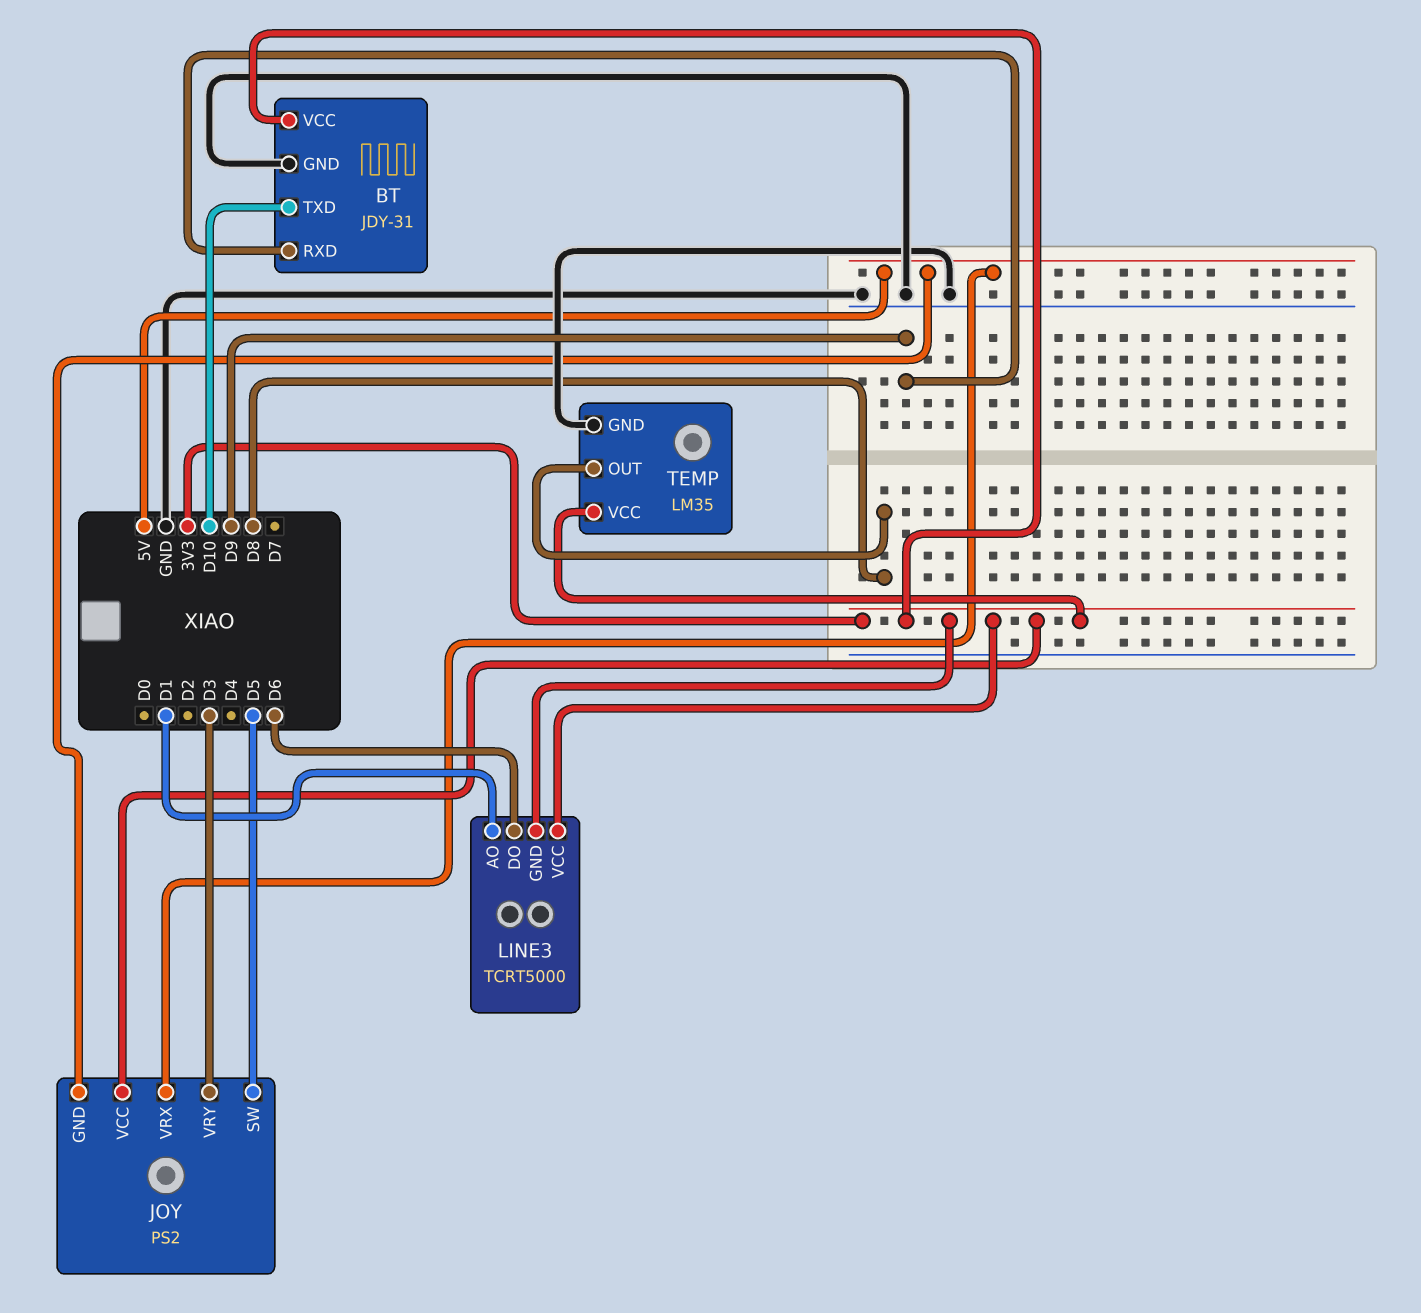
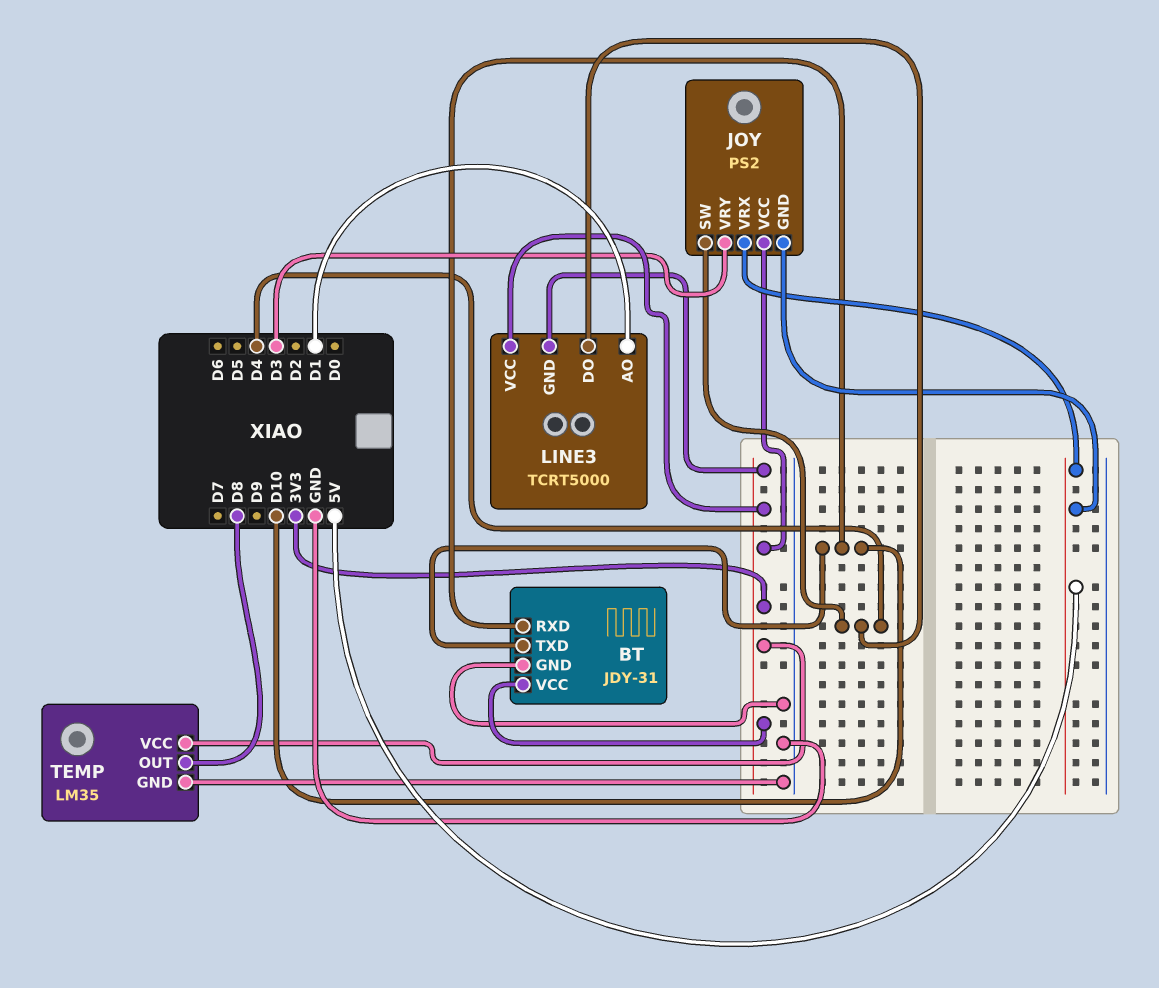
BT pin RXD: D9 -> D10
JOY pin SW: D5 -> D4
LINE3 pin DO: D6 -> D4

